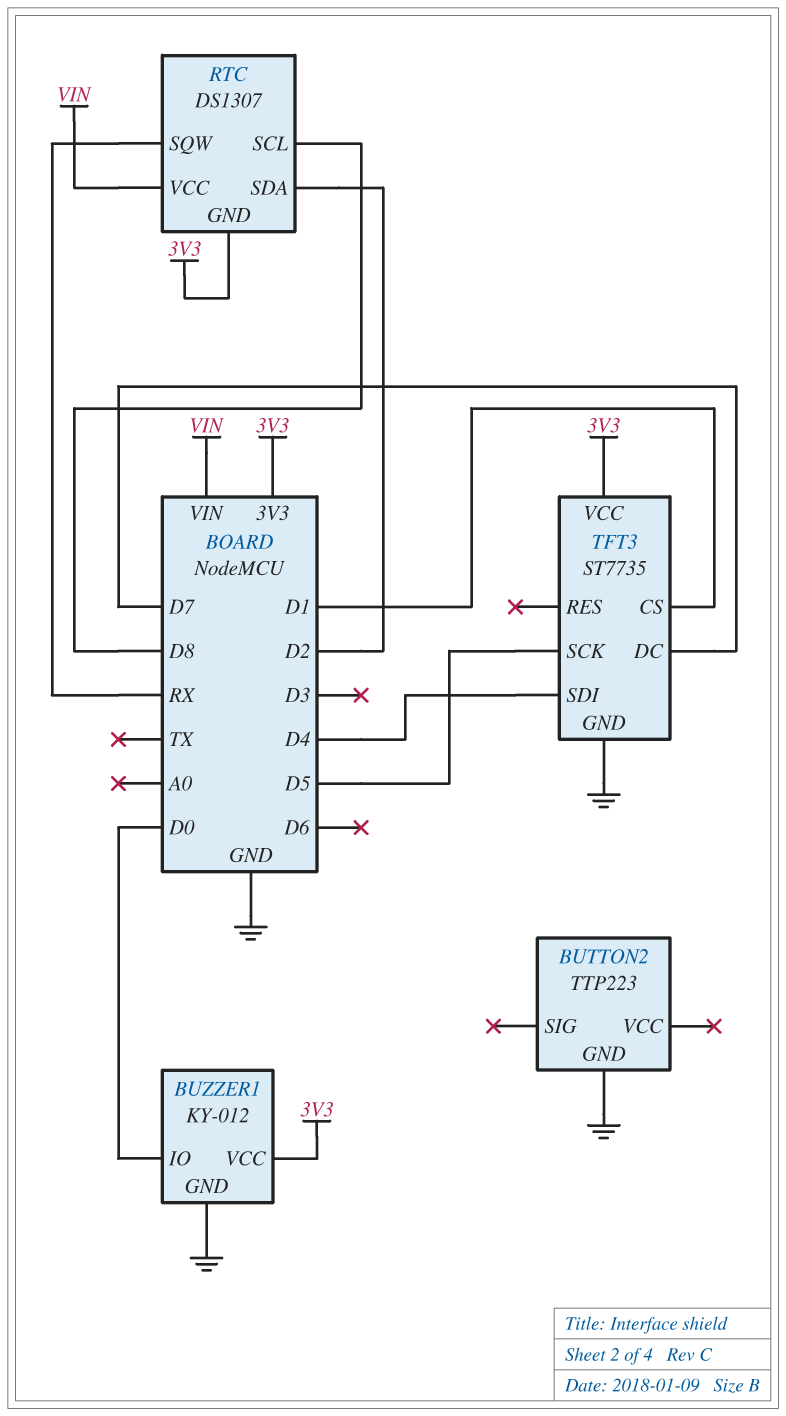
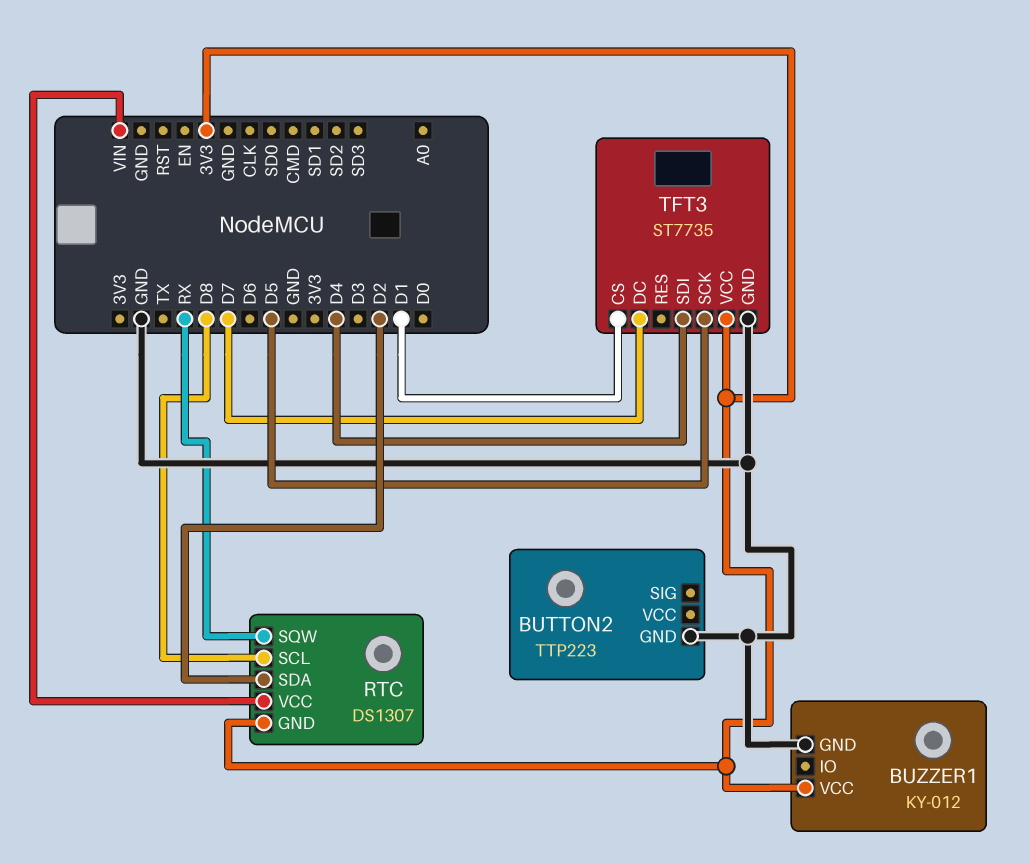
BUZZER1 pin IO: D0 -> none

